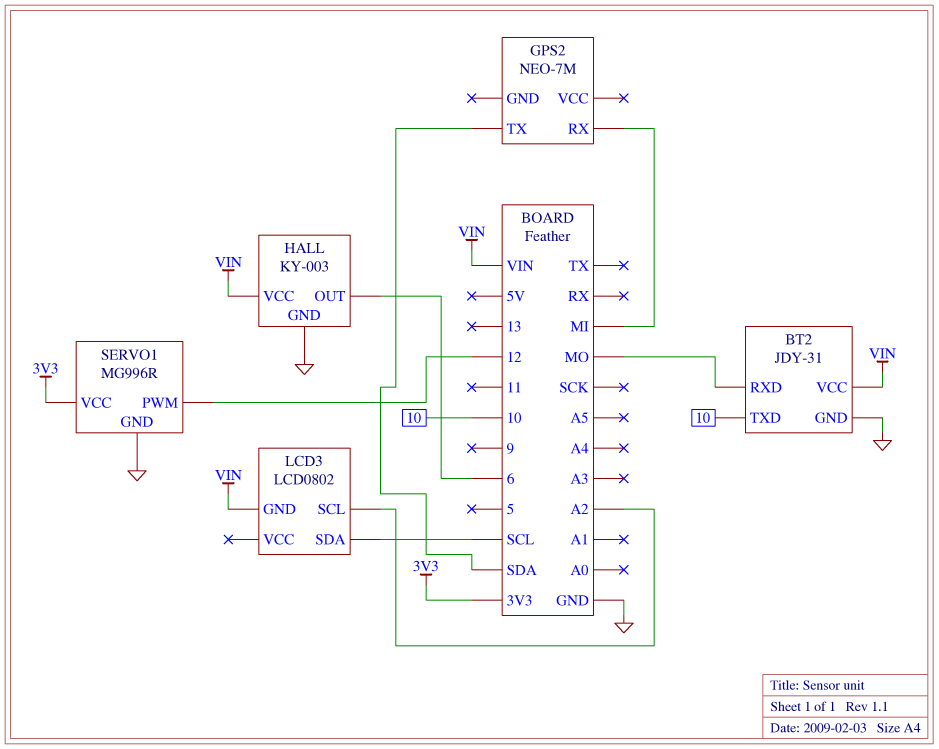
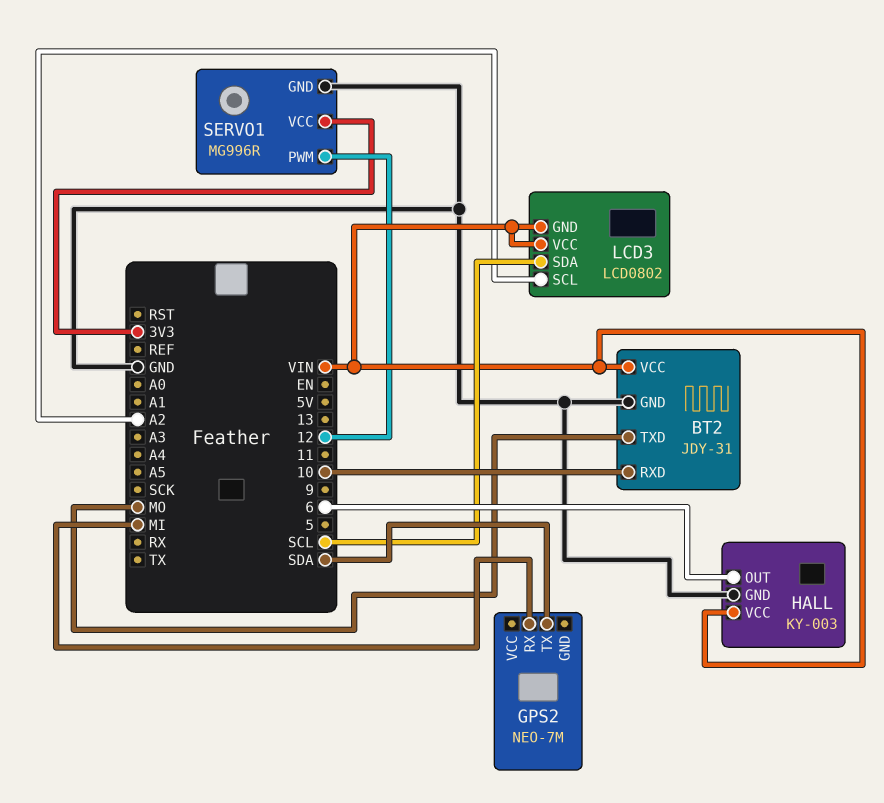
BT2 pin RXD: MO -> 10
BT2 pin TXD: 10 -> MO
LCD3 pin VCC: none -> VIN

